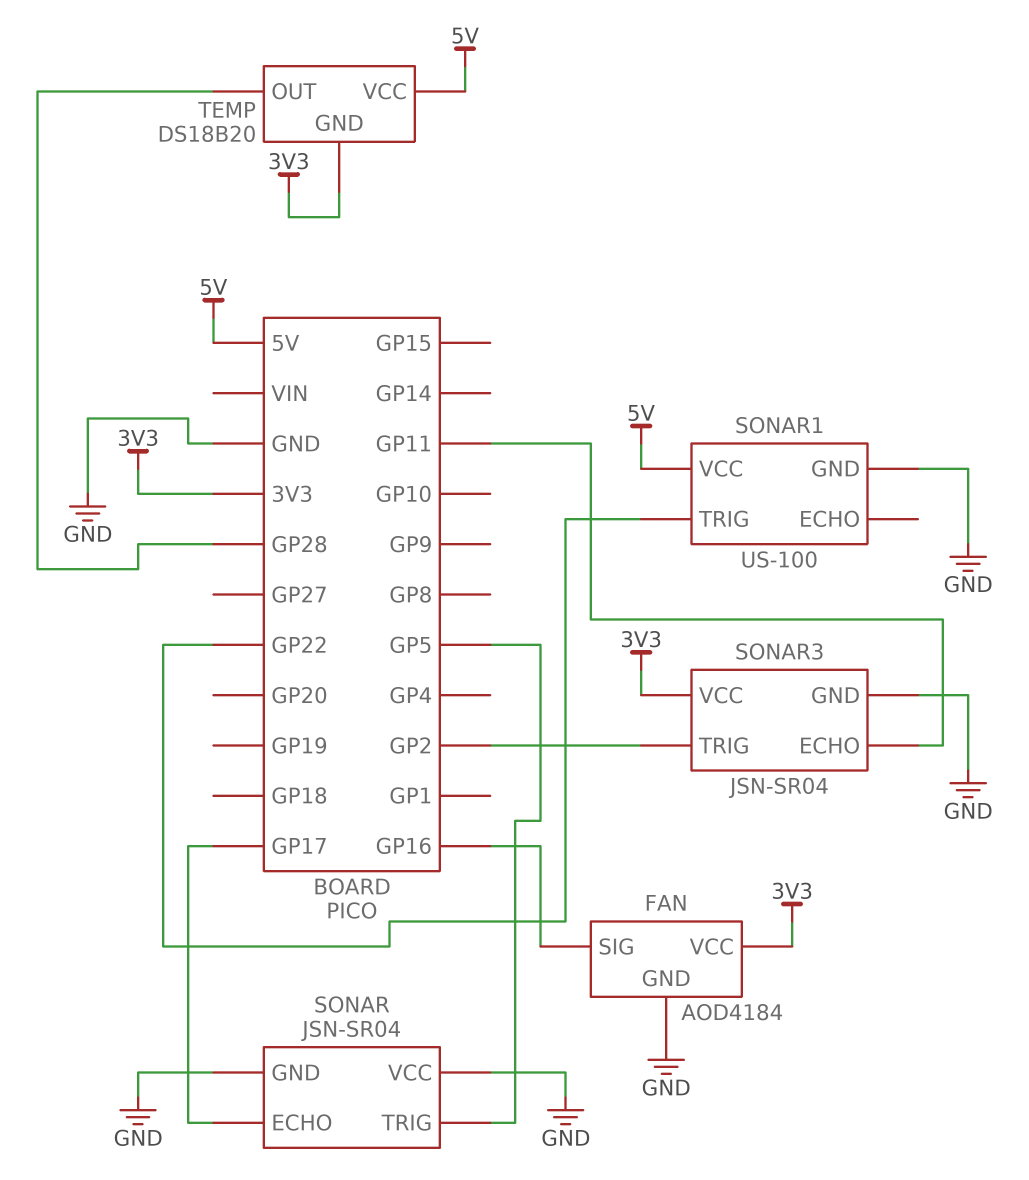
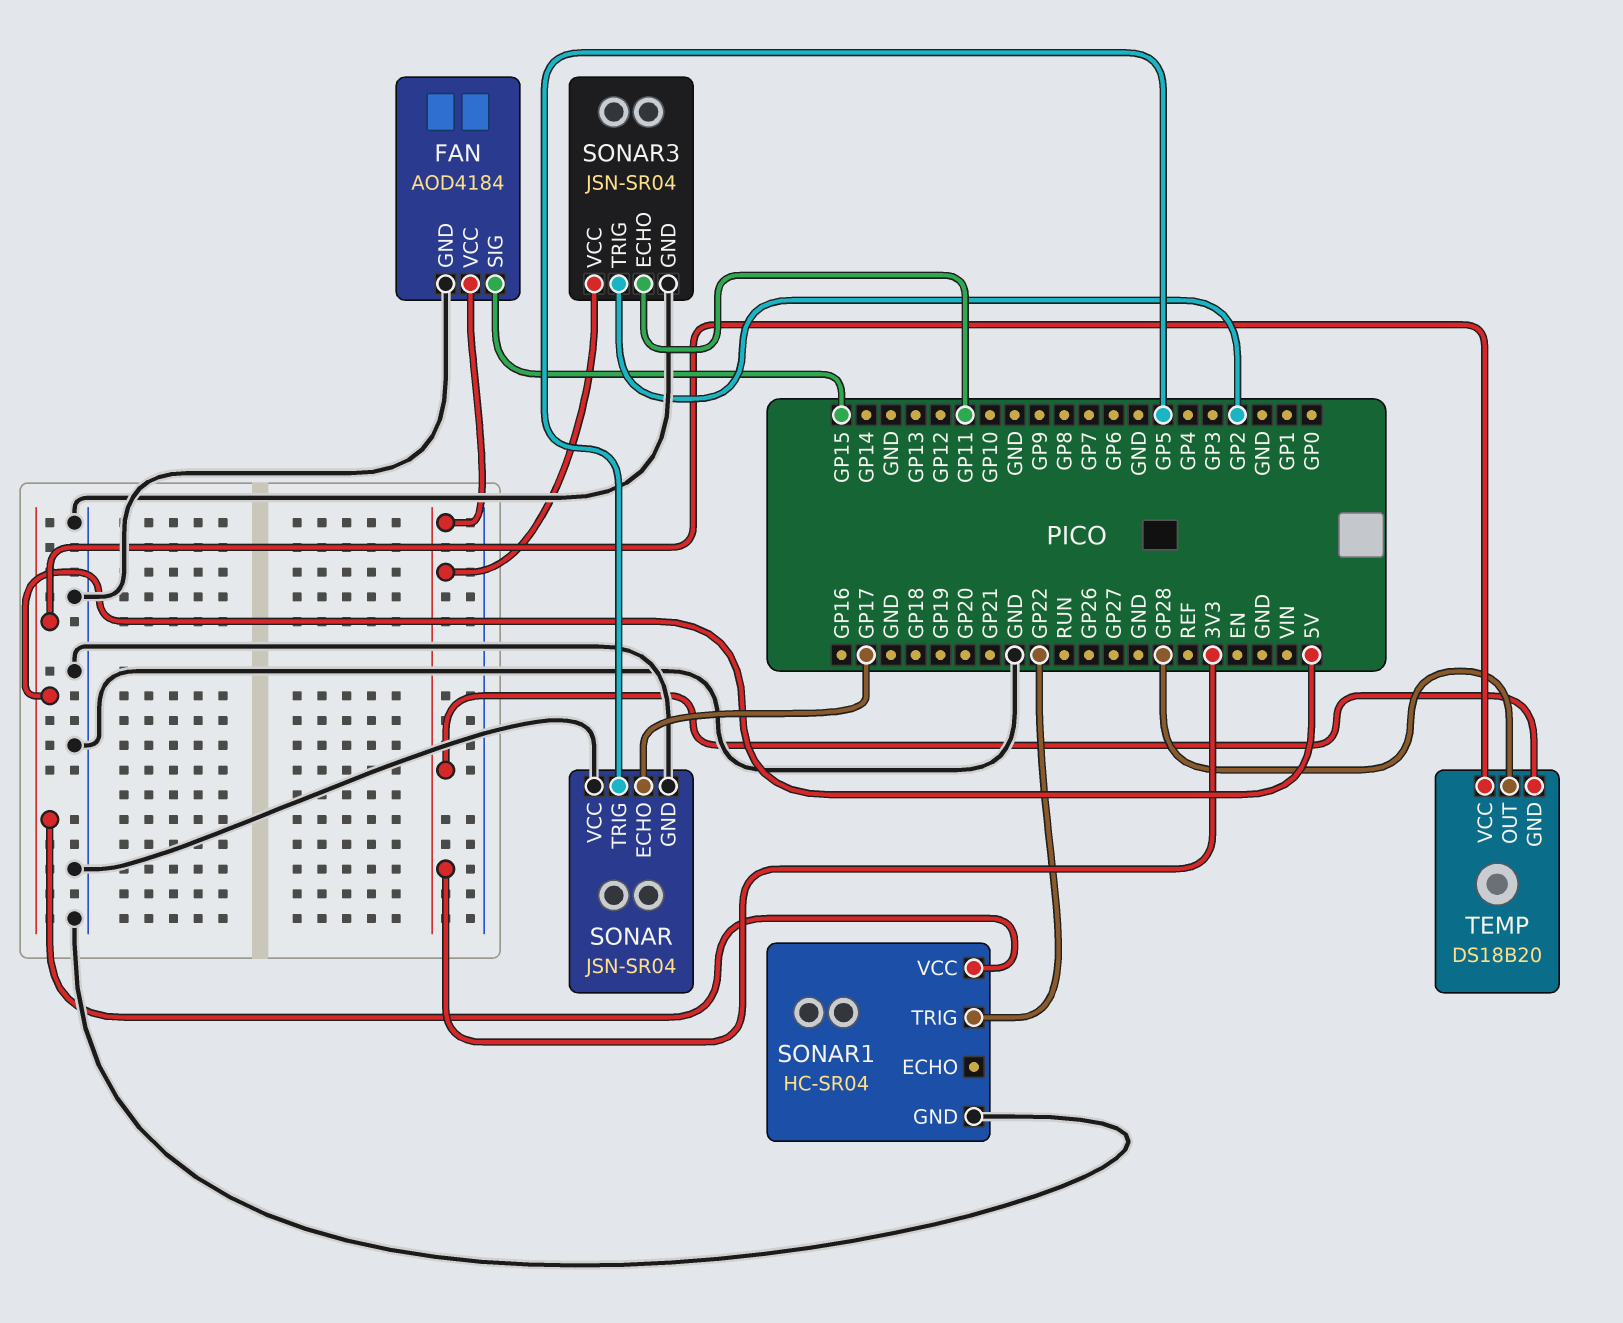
FAN pin SIG: GP16 -> GP15
SONAR1: US-100 -> HC-SR04

